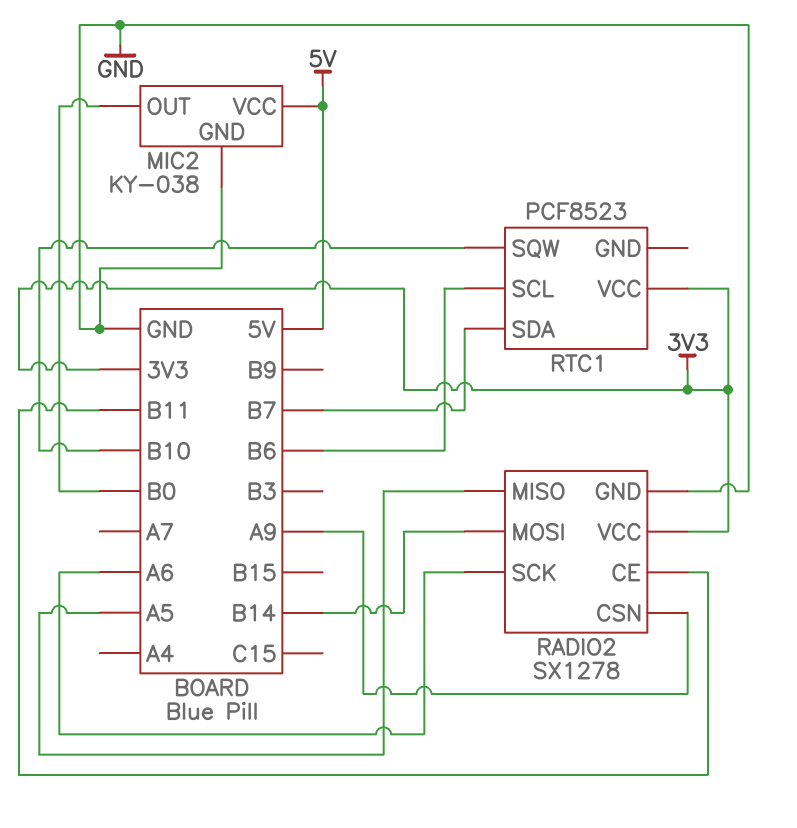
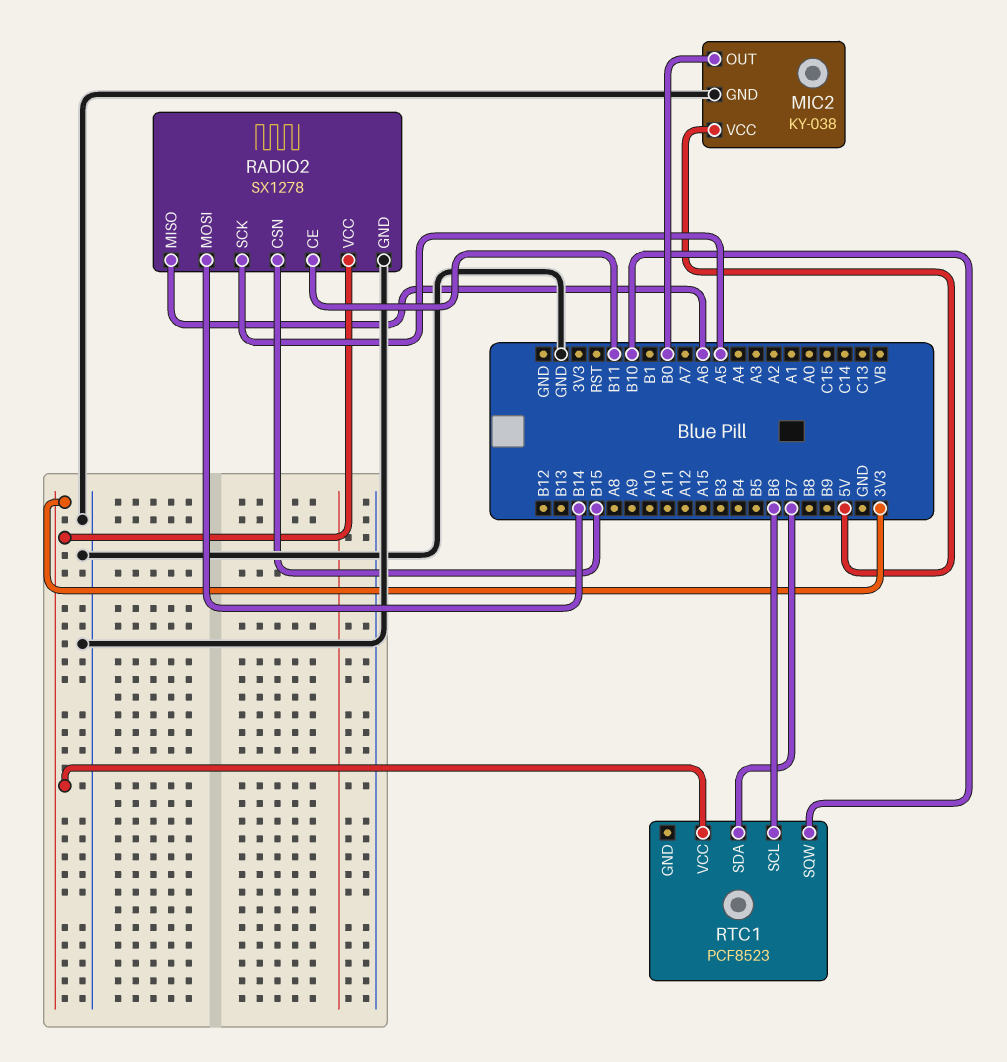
RADIO2 pin CSN: A9 -> B15
RADIO2 pin MISO: A5 -> A6
RADIO2 pin SCK: A6 -> A5

